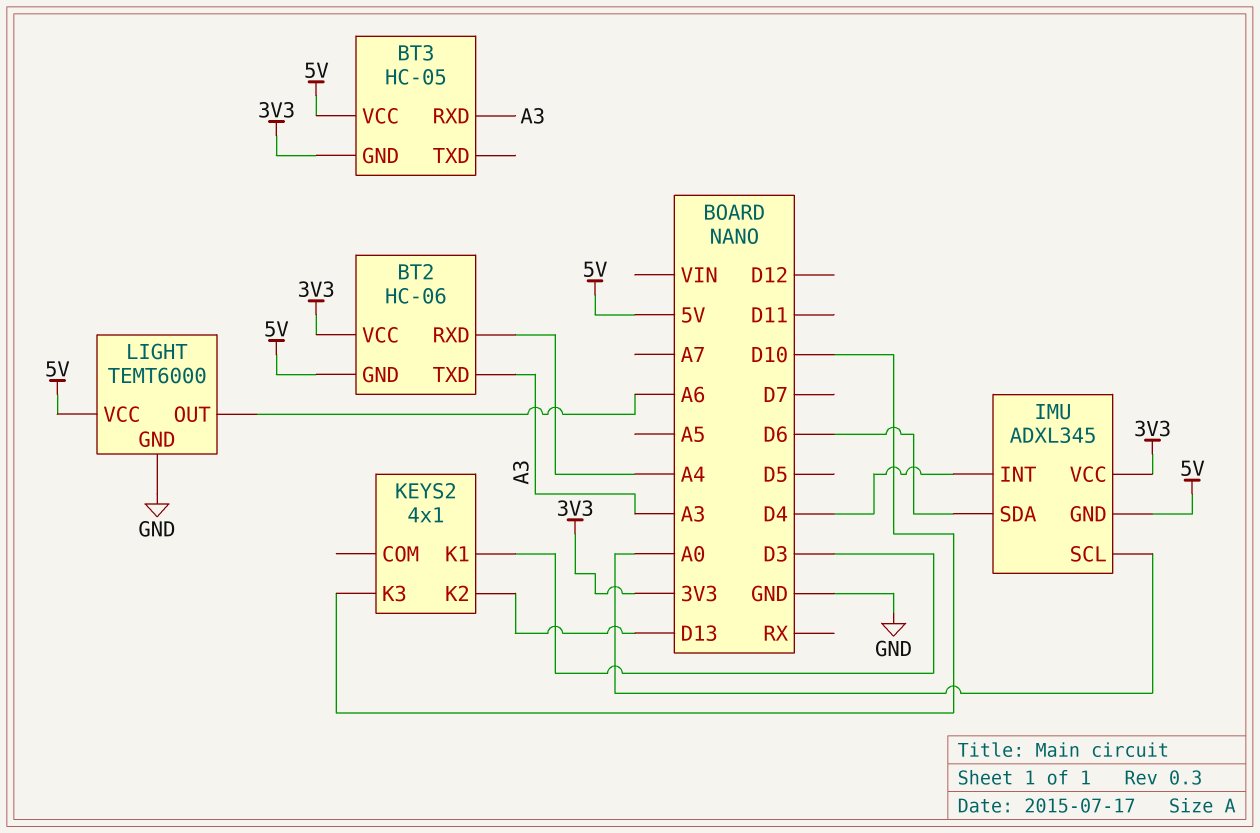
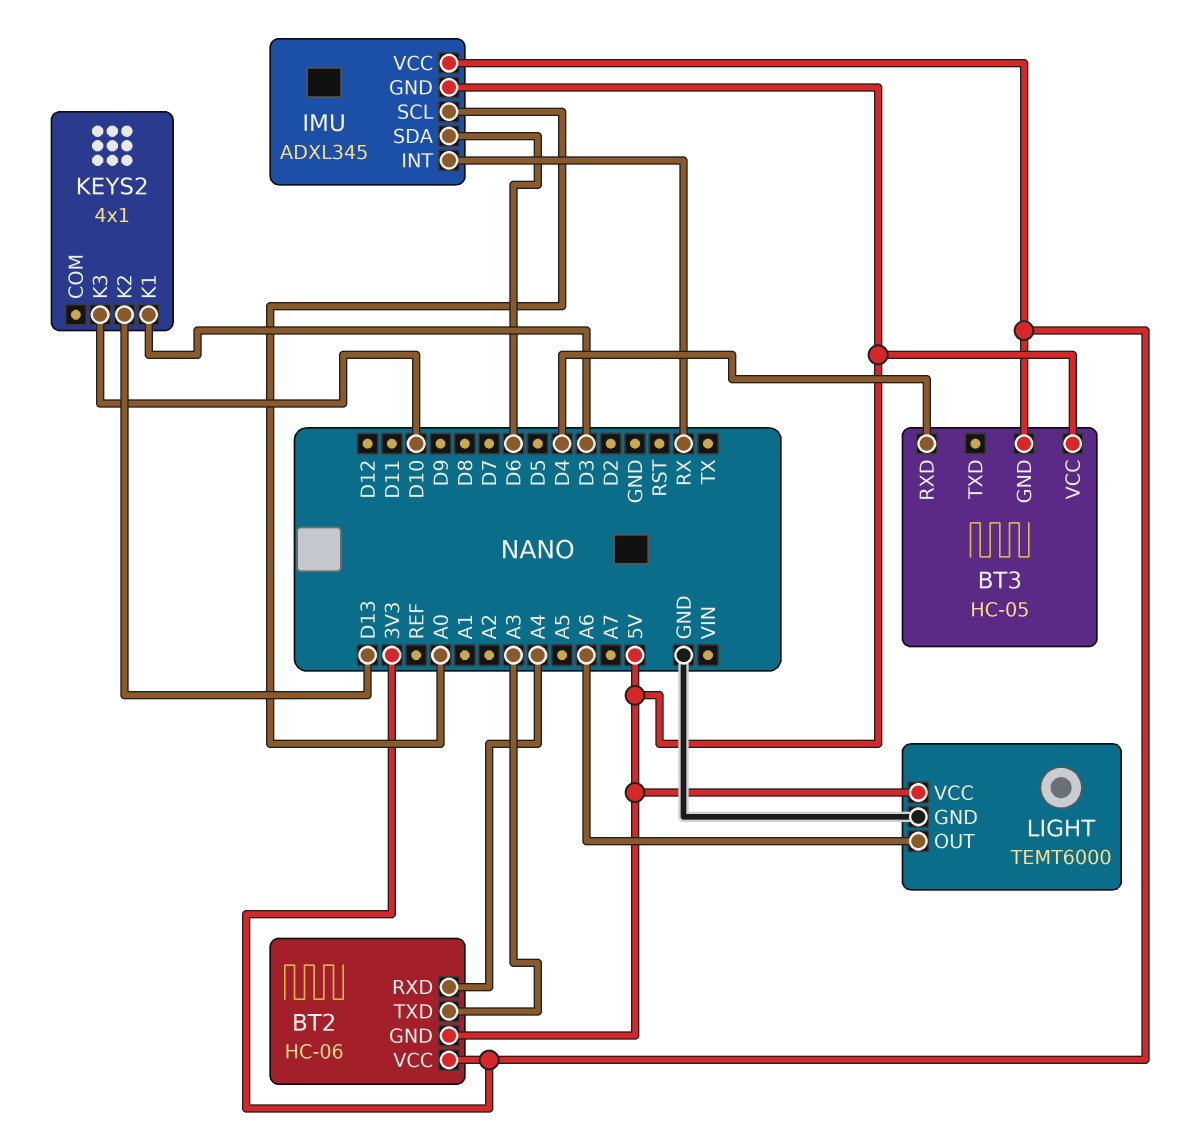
BT3 pin RXD: A3 -> D4
IMU pin INT: D4 -> RX

